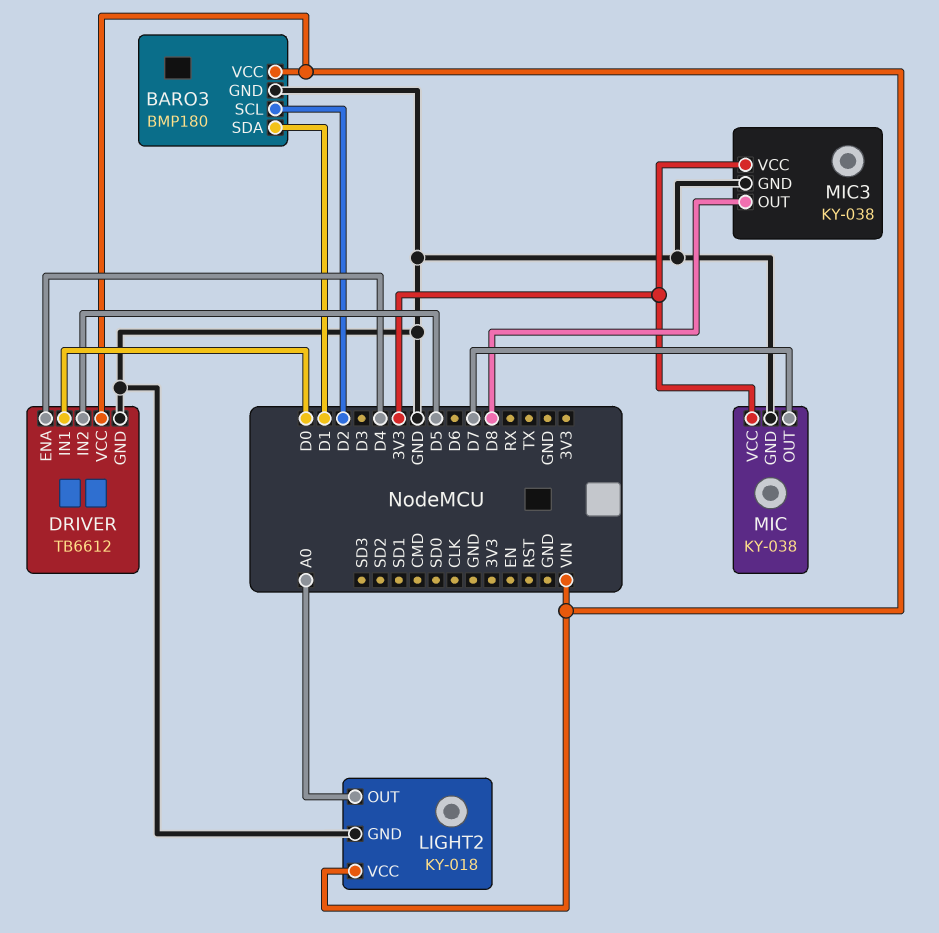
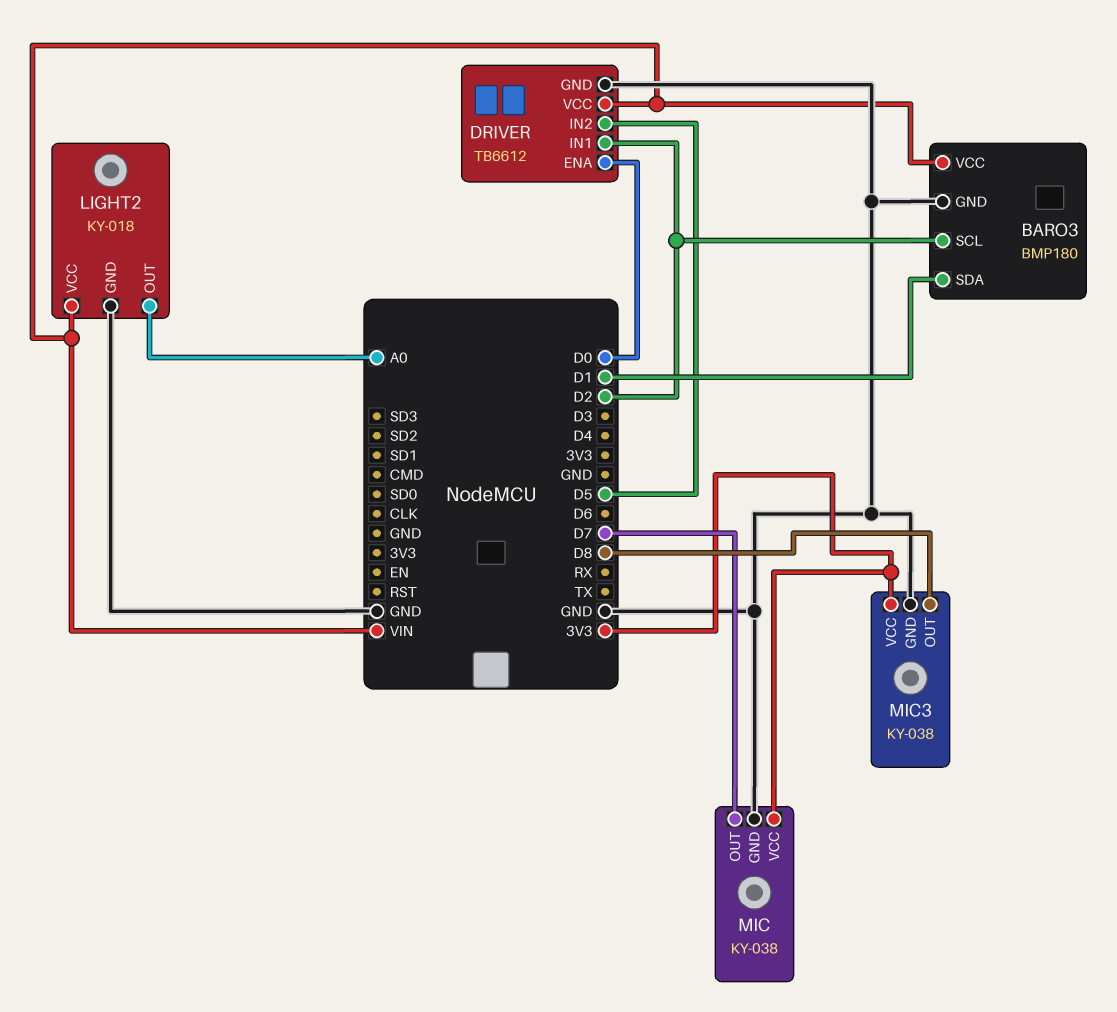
DRIVER pin ENA: D4 -> D0
DRIVER pin IN1: D0 -> D2

